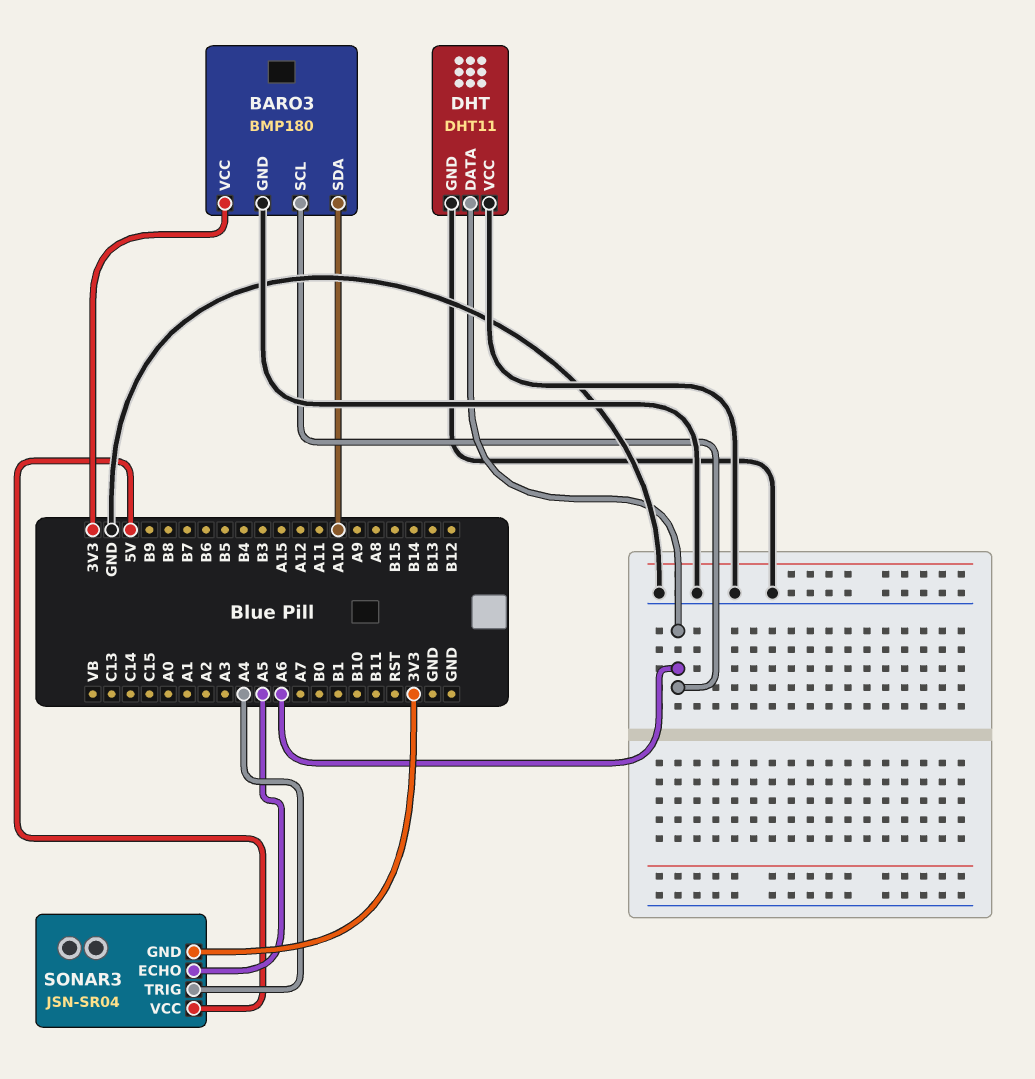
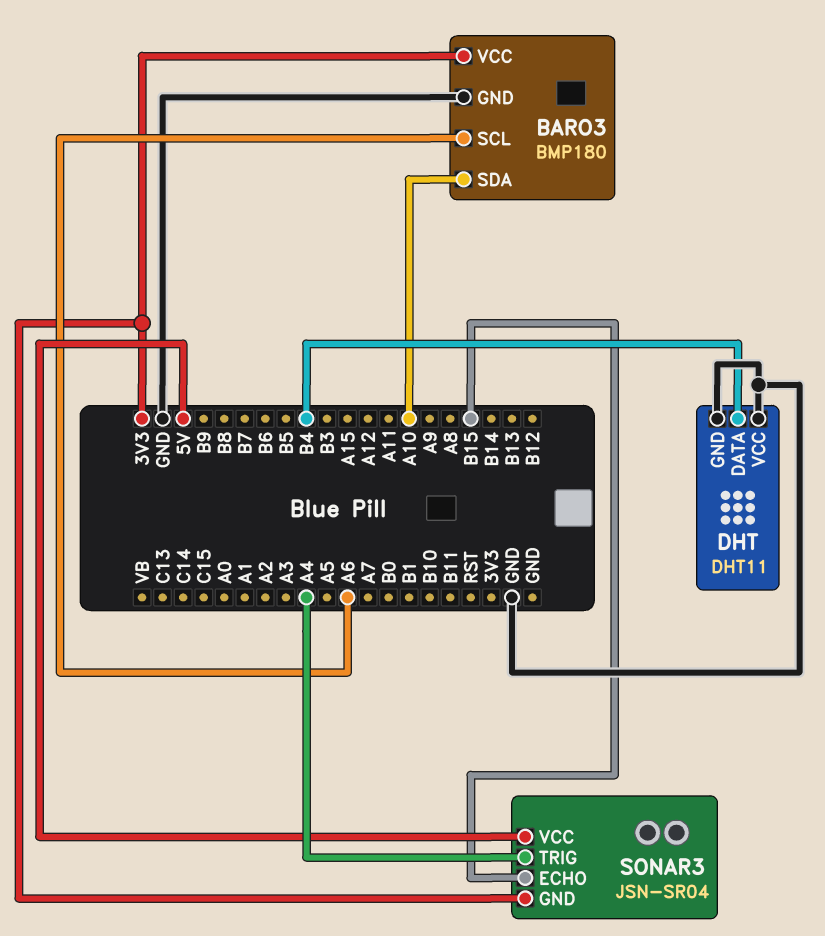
DHT pin DATA: A6 -> B4
SONAR3 pin ECHO: A5 -> B15

